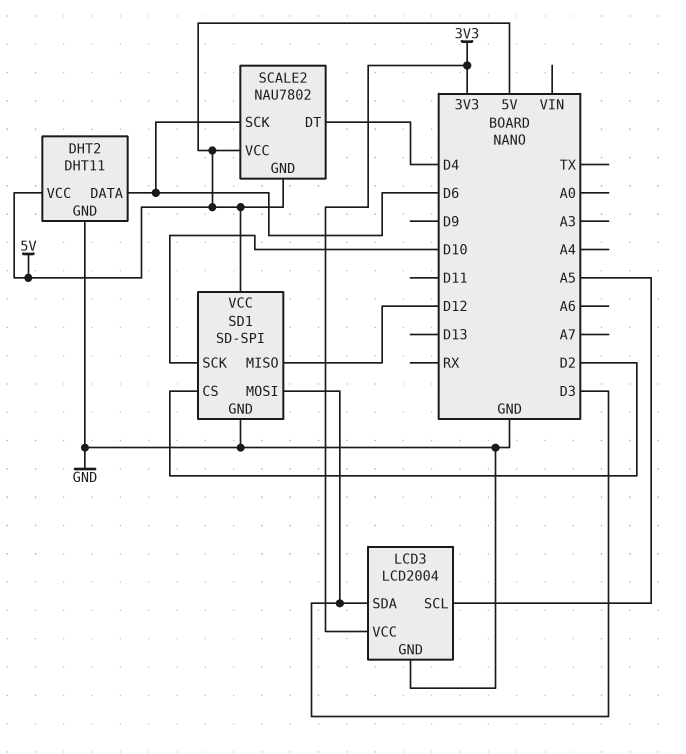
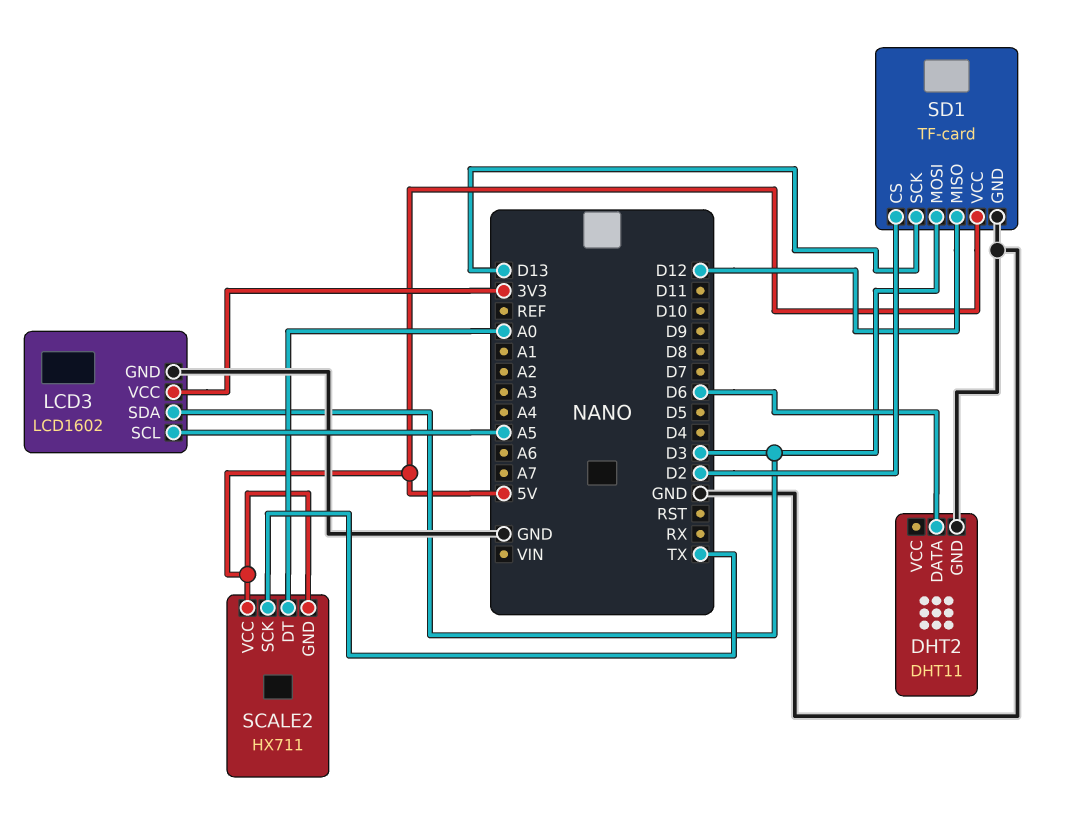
DHT2 pin VCC: 5V -> none
LCD3: LCD2004 -> LCD1602
SCALE2: NAU7802 -> HX711
SCALE2 pin DT: D4 -> A0
SCALE2 pin SCK: D6 -> TX
SD1: SD-SPI -> TF-card
SD1 pin SCK: D10 -> D13

